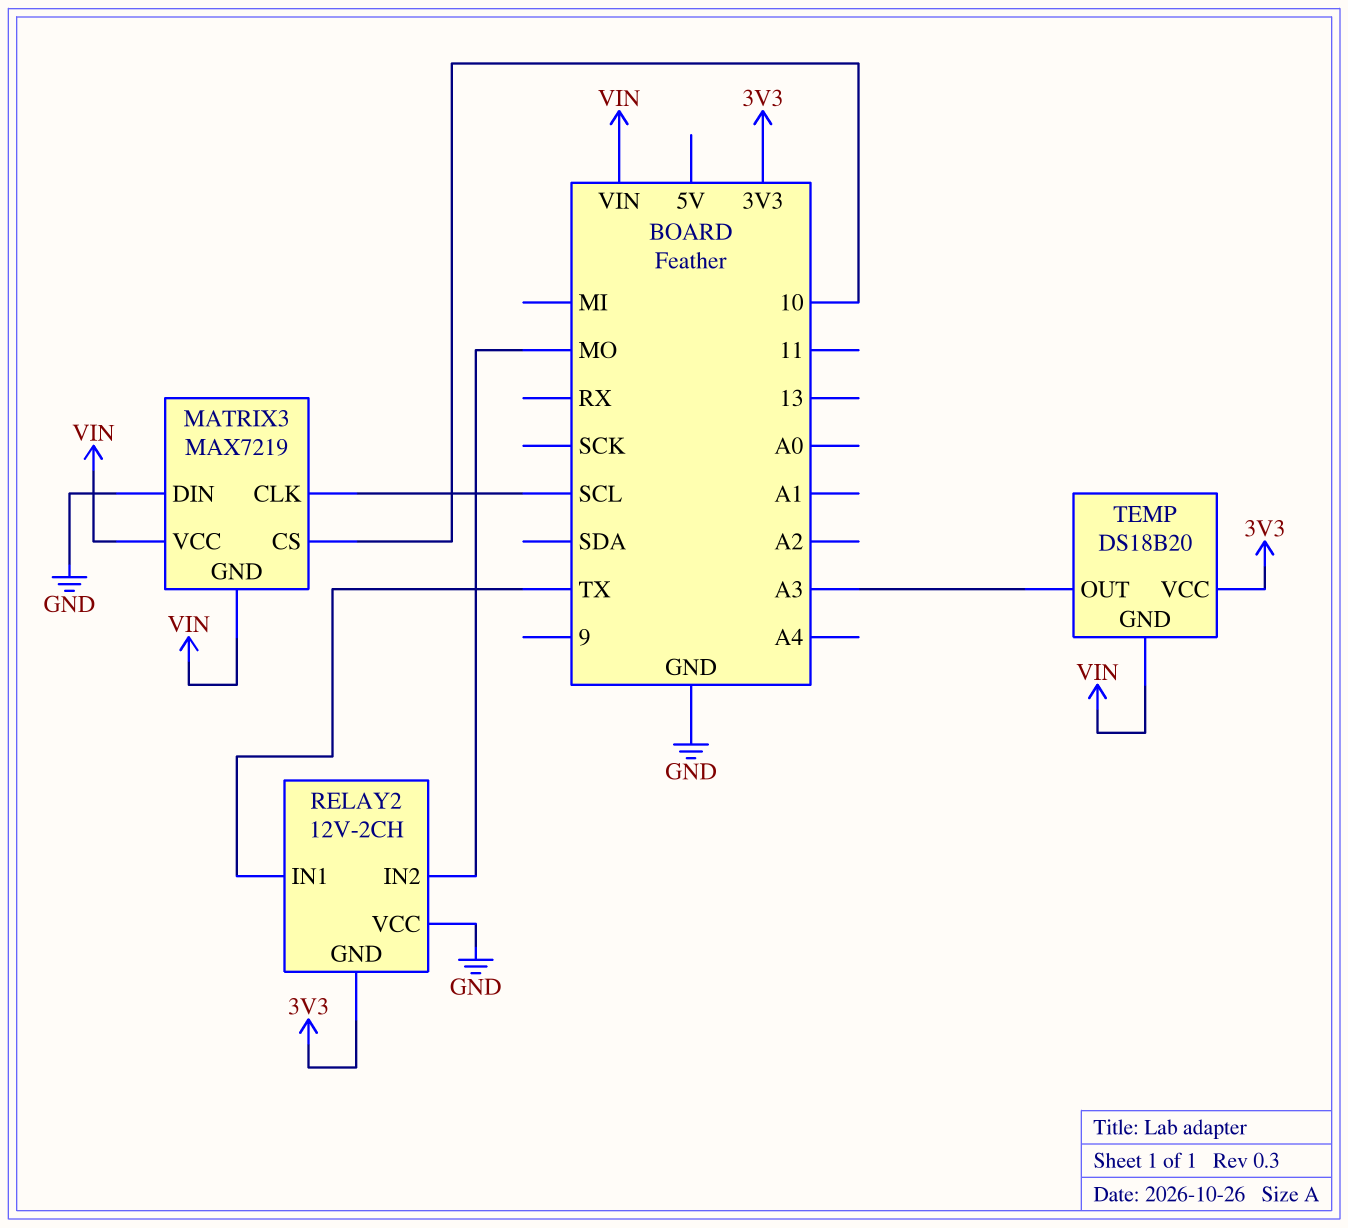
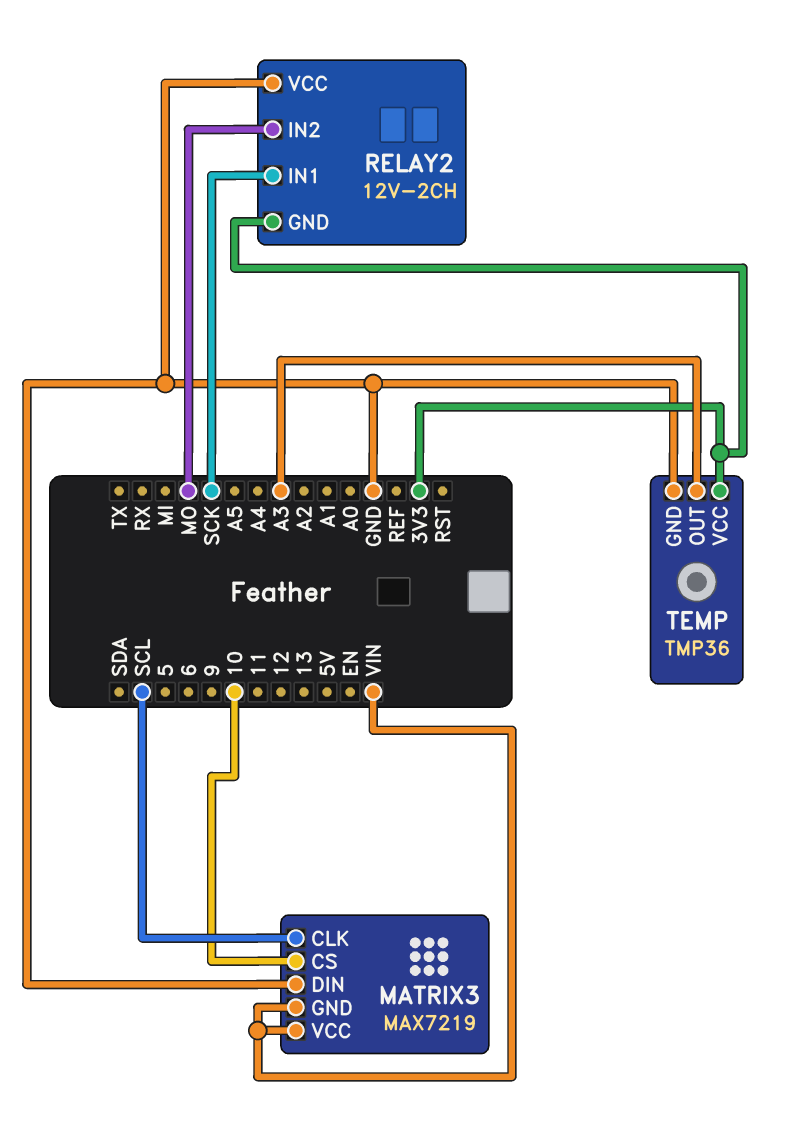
RELAY2 pin IN1: TX -> SCK
TEMP: DS18B20 -> TMP36
TEMP pin GND: VIN -> GND

